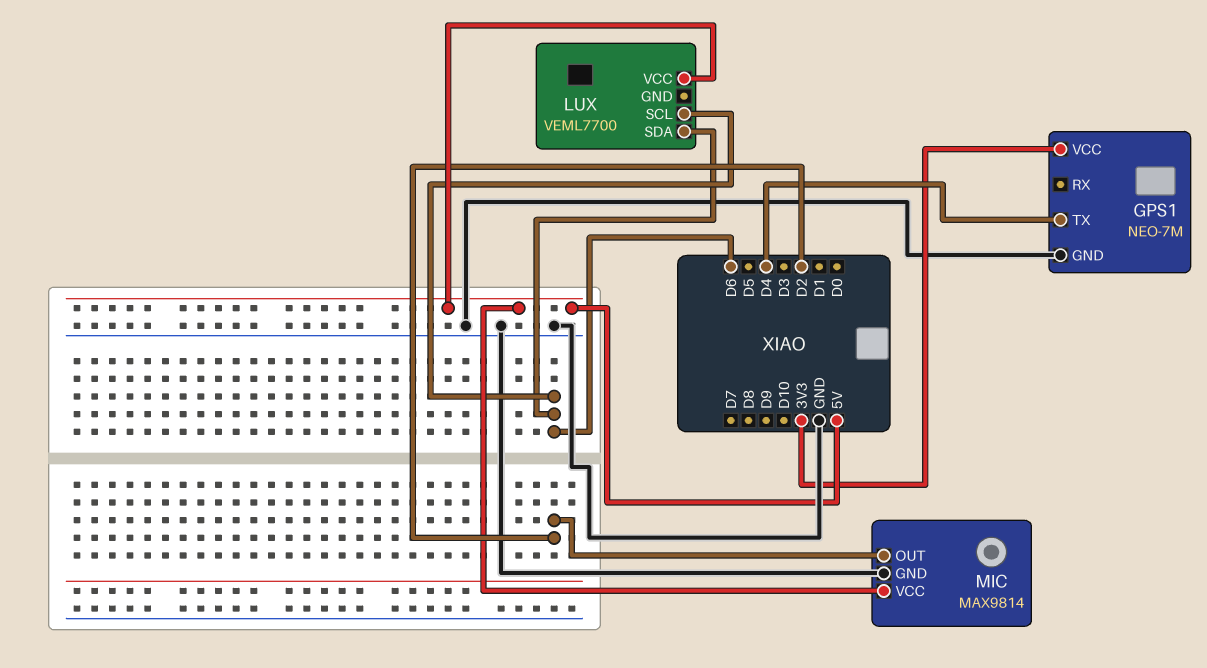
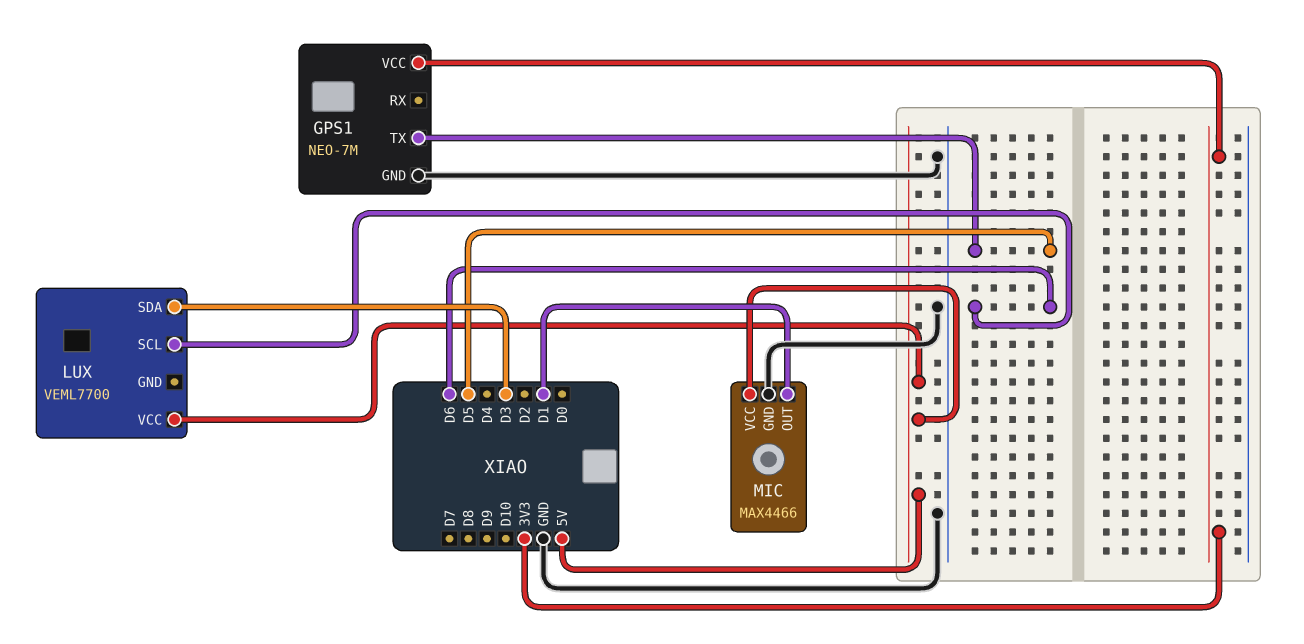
GPS1 pin TX: D4 -> D5
LUX pin SDA: D6 -> D3
MIC: MAX9814 -> MAX4466
MIC pin OUT: D2 -> D1

